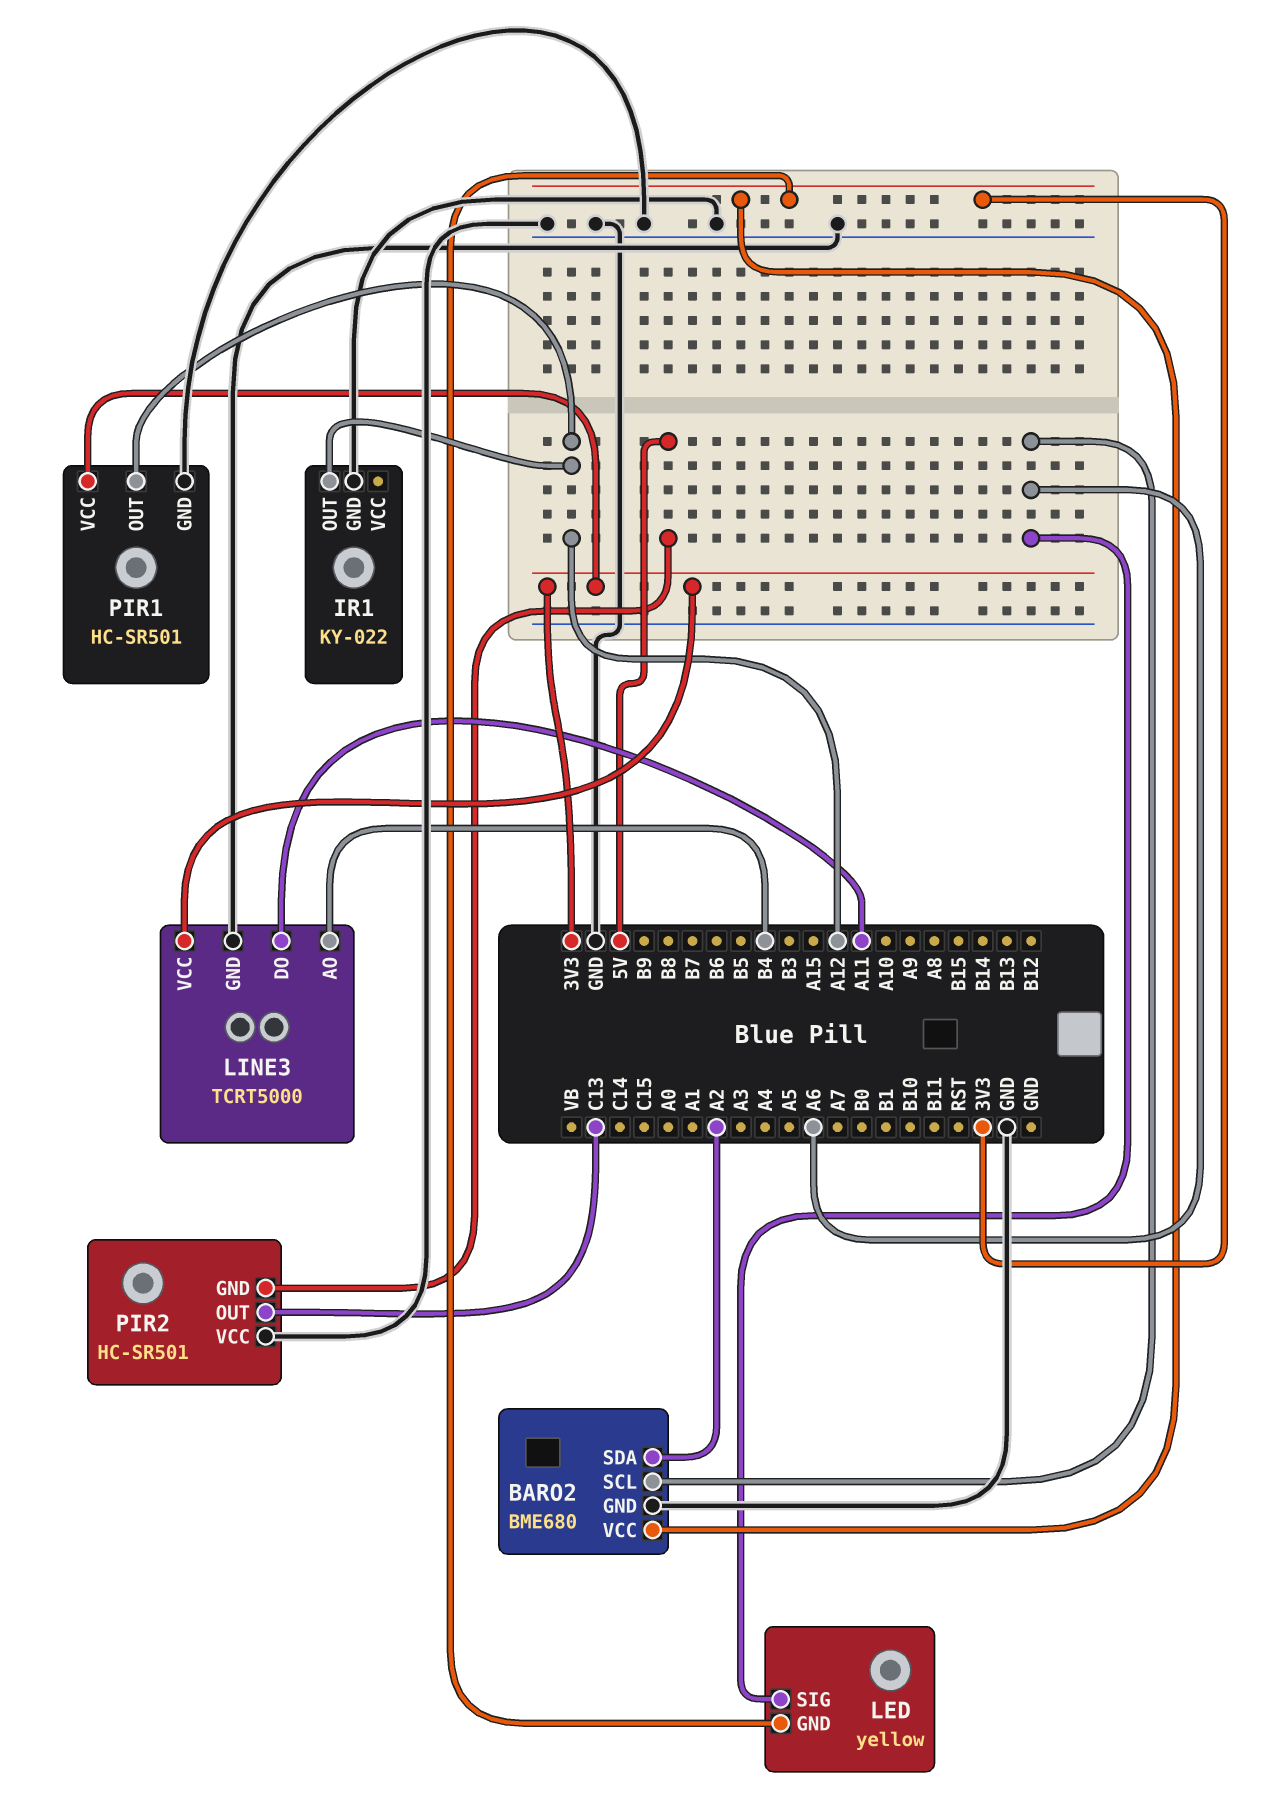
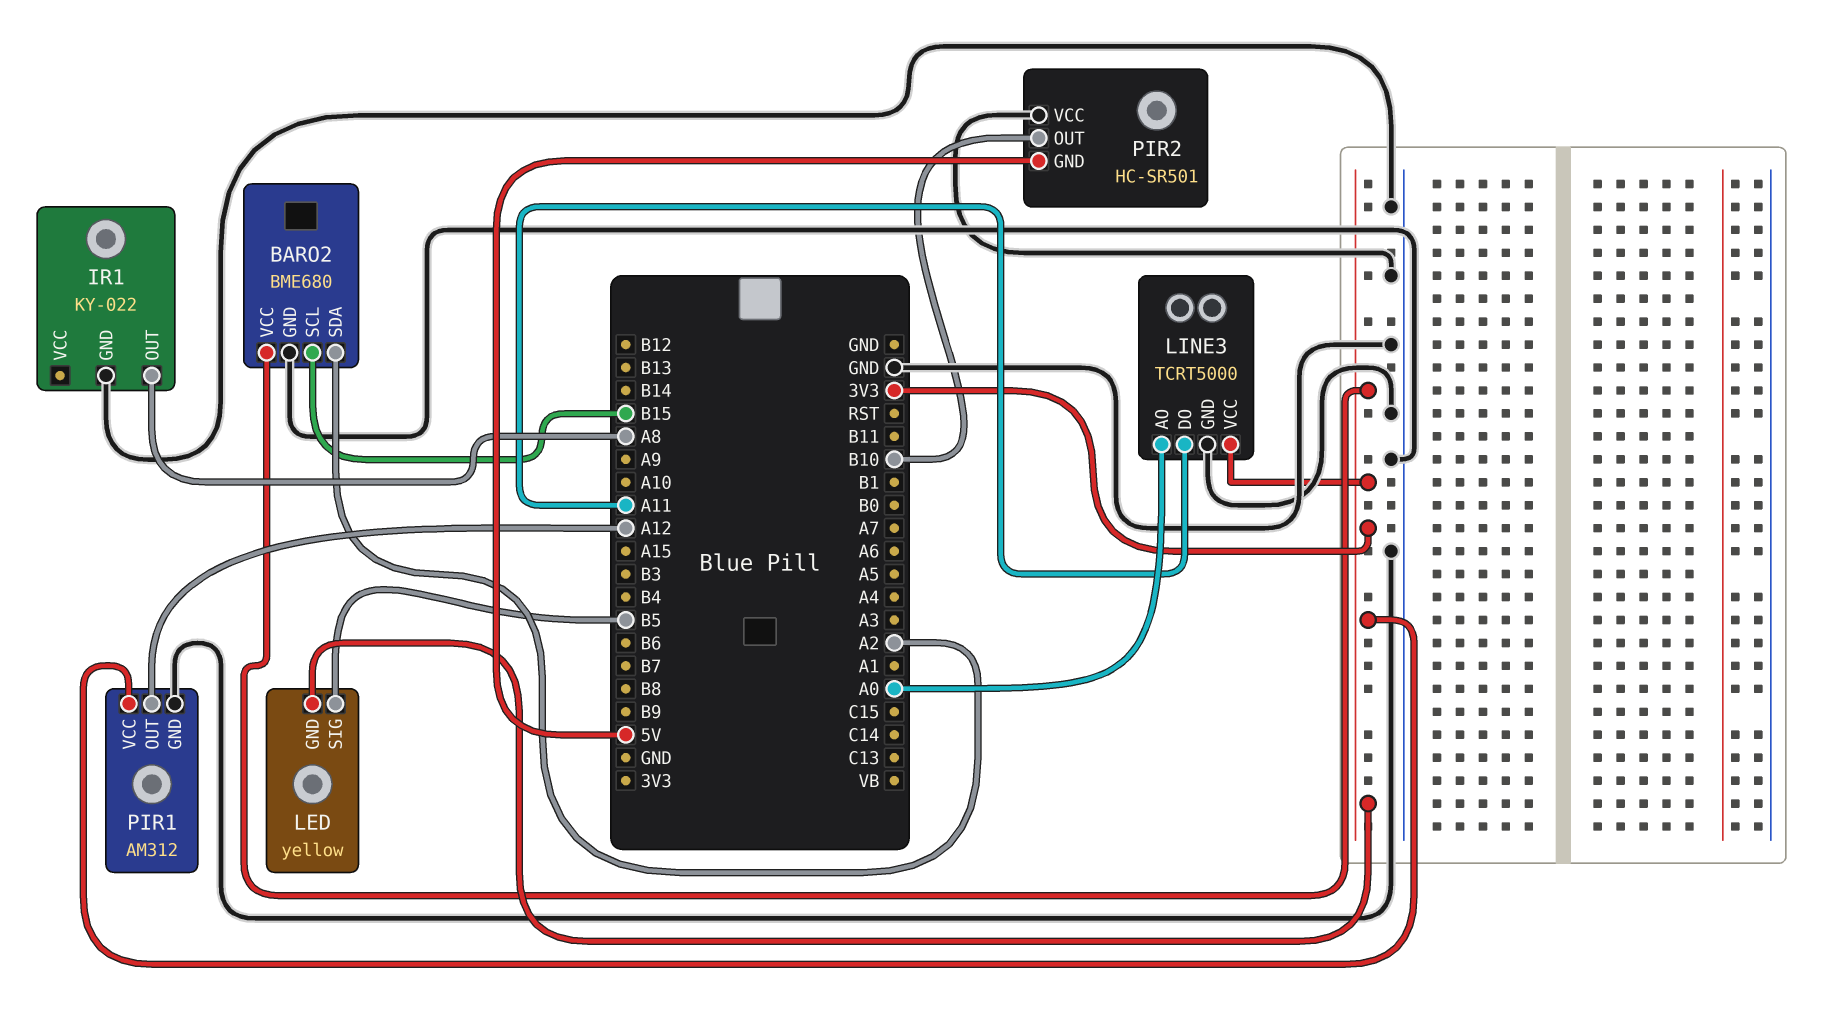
BARO2 pin SCL: A6 -> B15
IR1 pin OUT: A12 -> A8
LED pin SIG: A6 -> B5
LINE3 pin AO: B4 -> A0
PIR1: HC-SR501 -> AM312
PIR2 pin OUT: C13 -> B10

